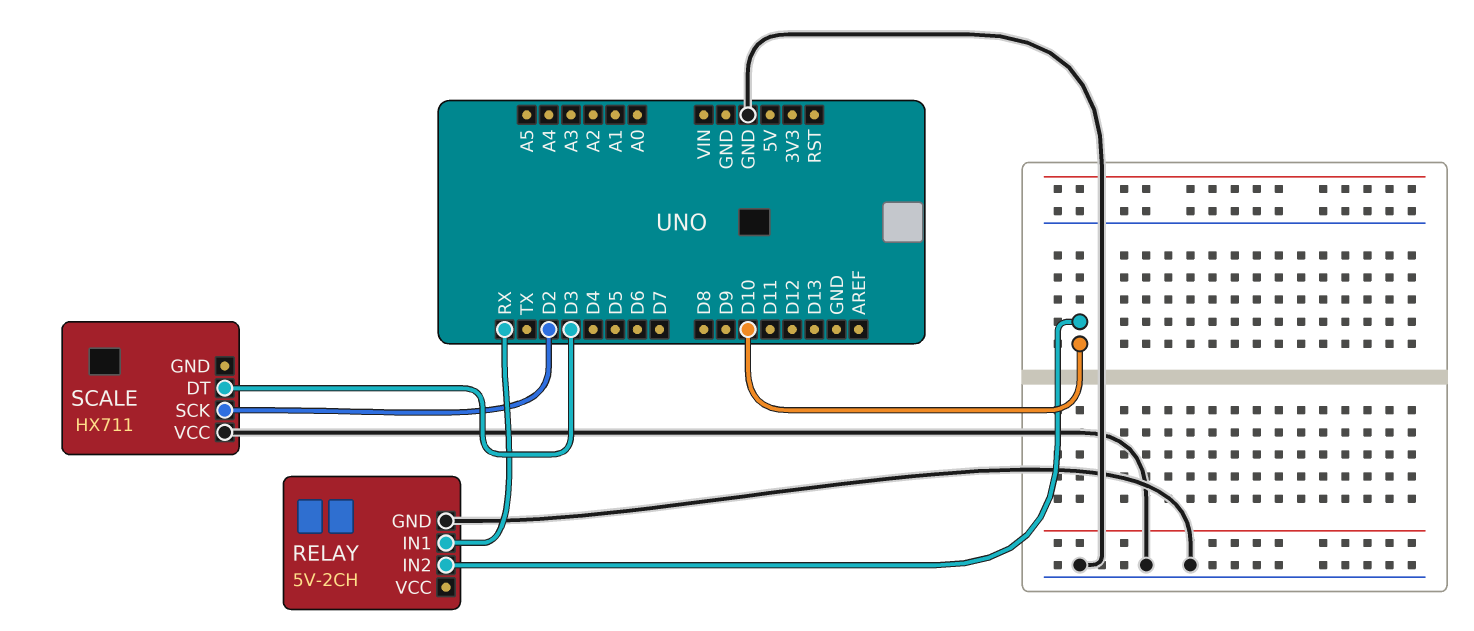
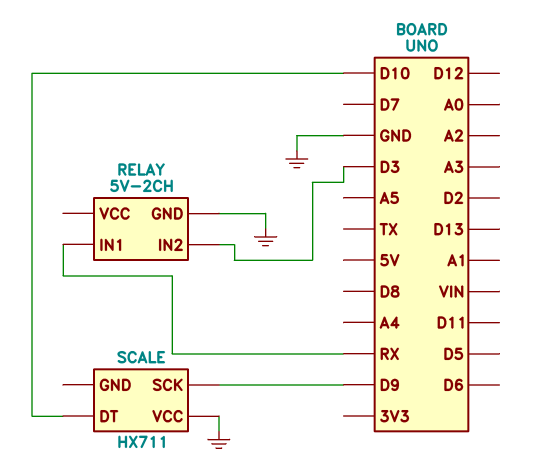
RELAY pin IN2: D10 -> D3
SCALE pin DT: D3 -> D10
SCALE pin SCK: D2 -> D9

